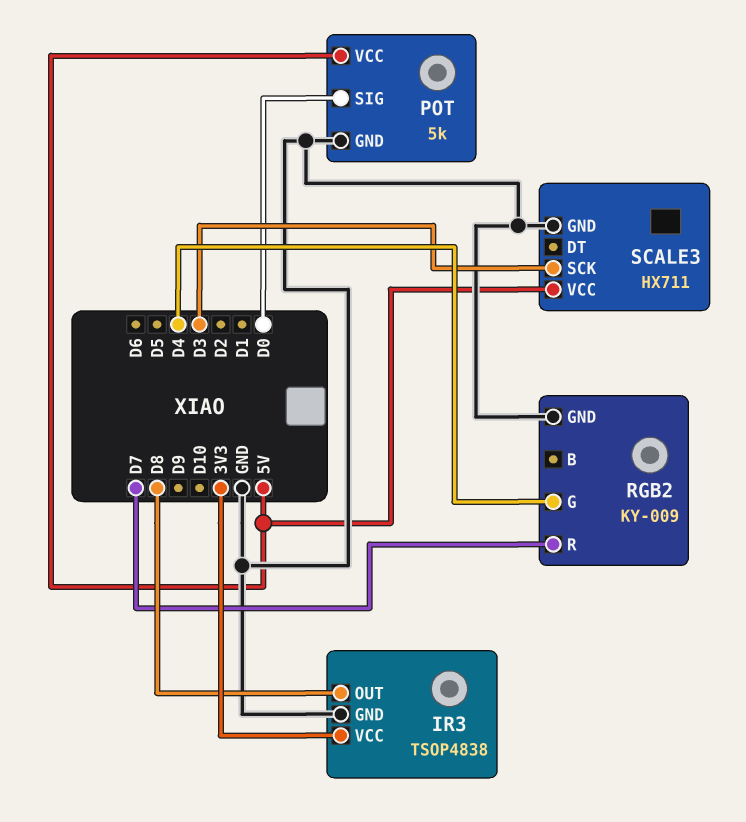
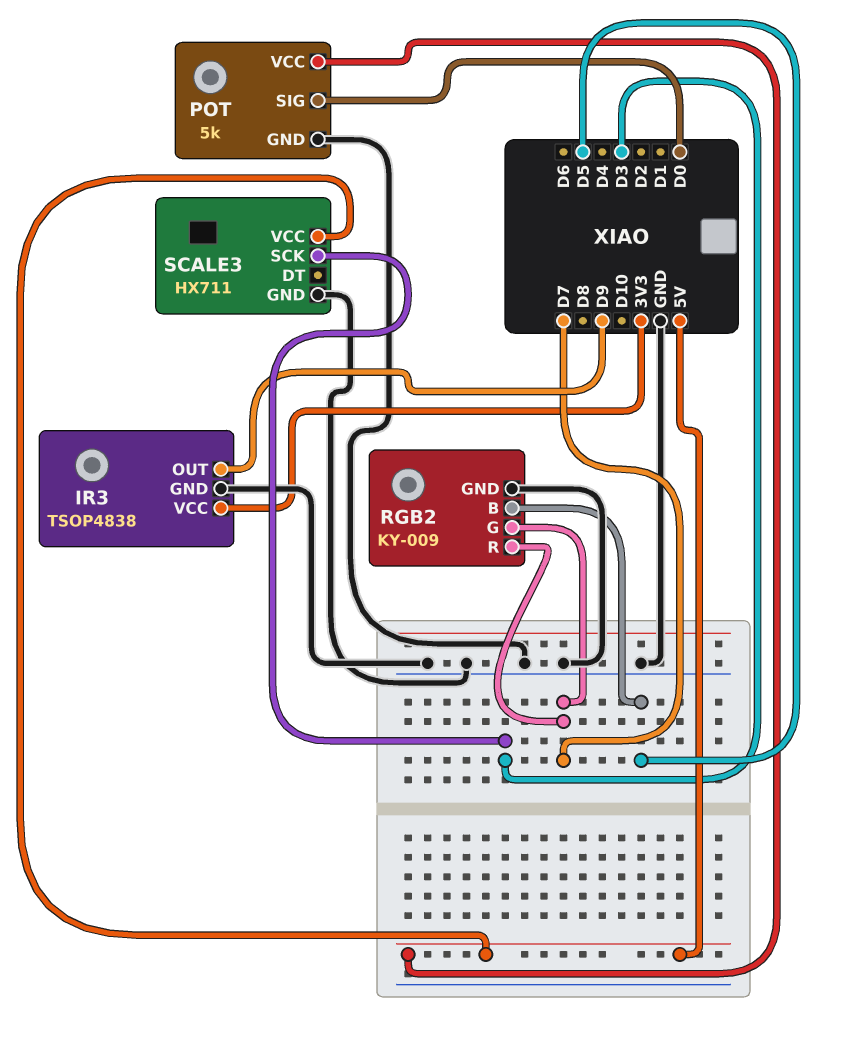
IR3 pin OUT: D8 -> D9
RGB2 pin B: none -> D5
RGB2 pin G: D4 -> D7

